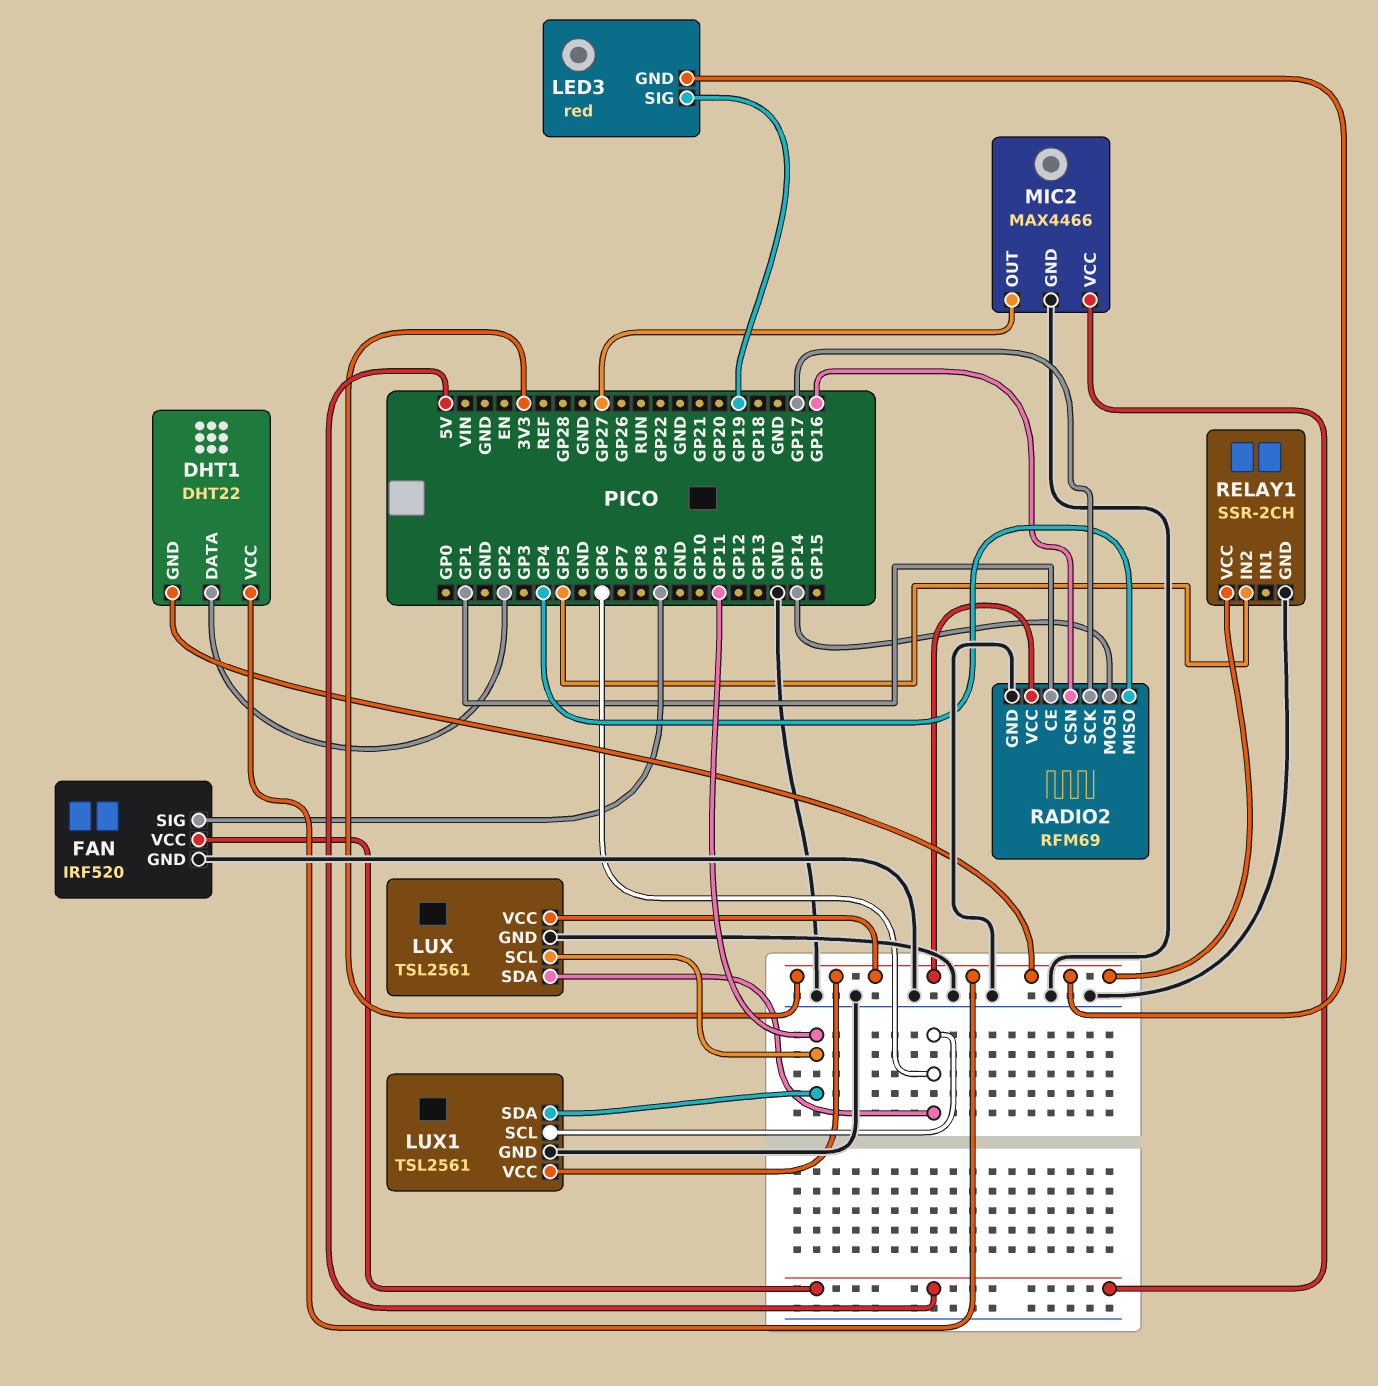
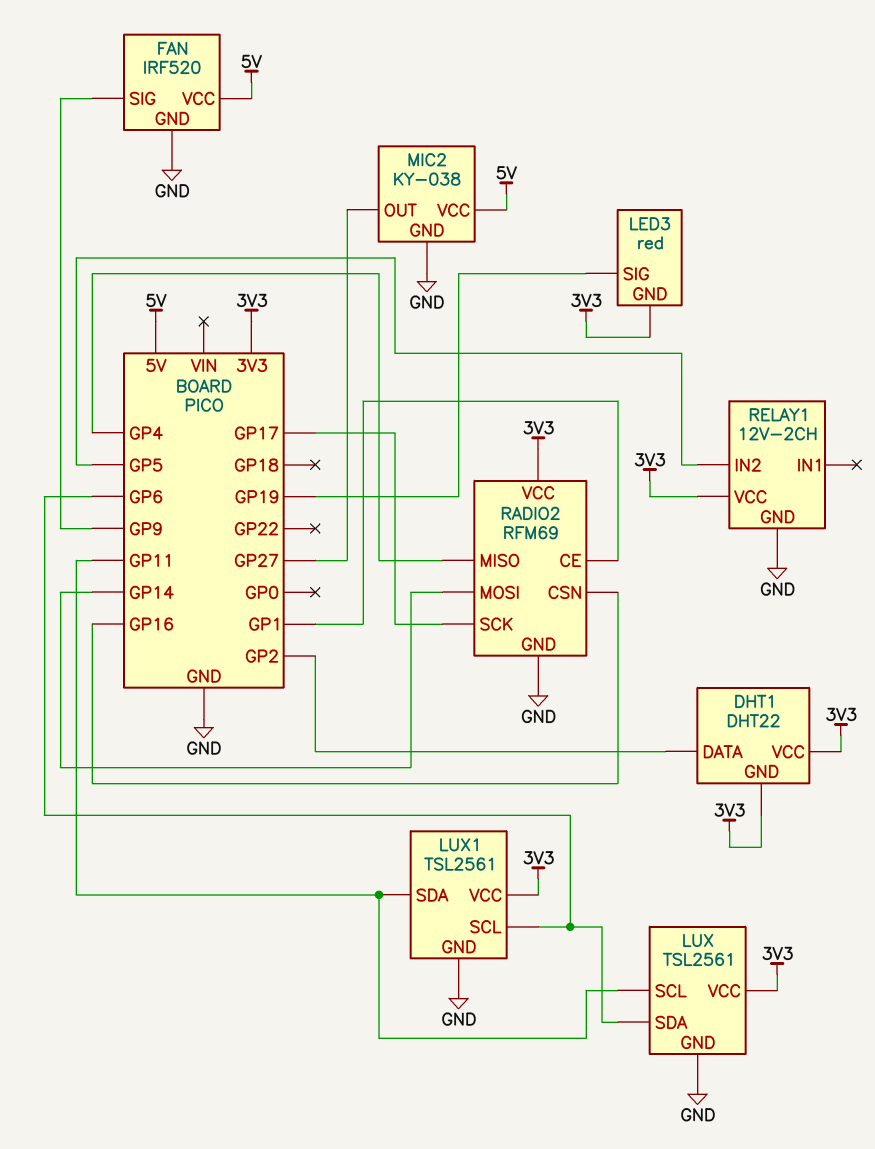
MIC2: MAX4466 -> KY-038
RELAY1: SSR-2CH -> 12V-2CH

